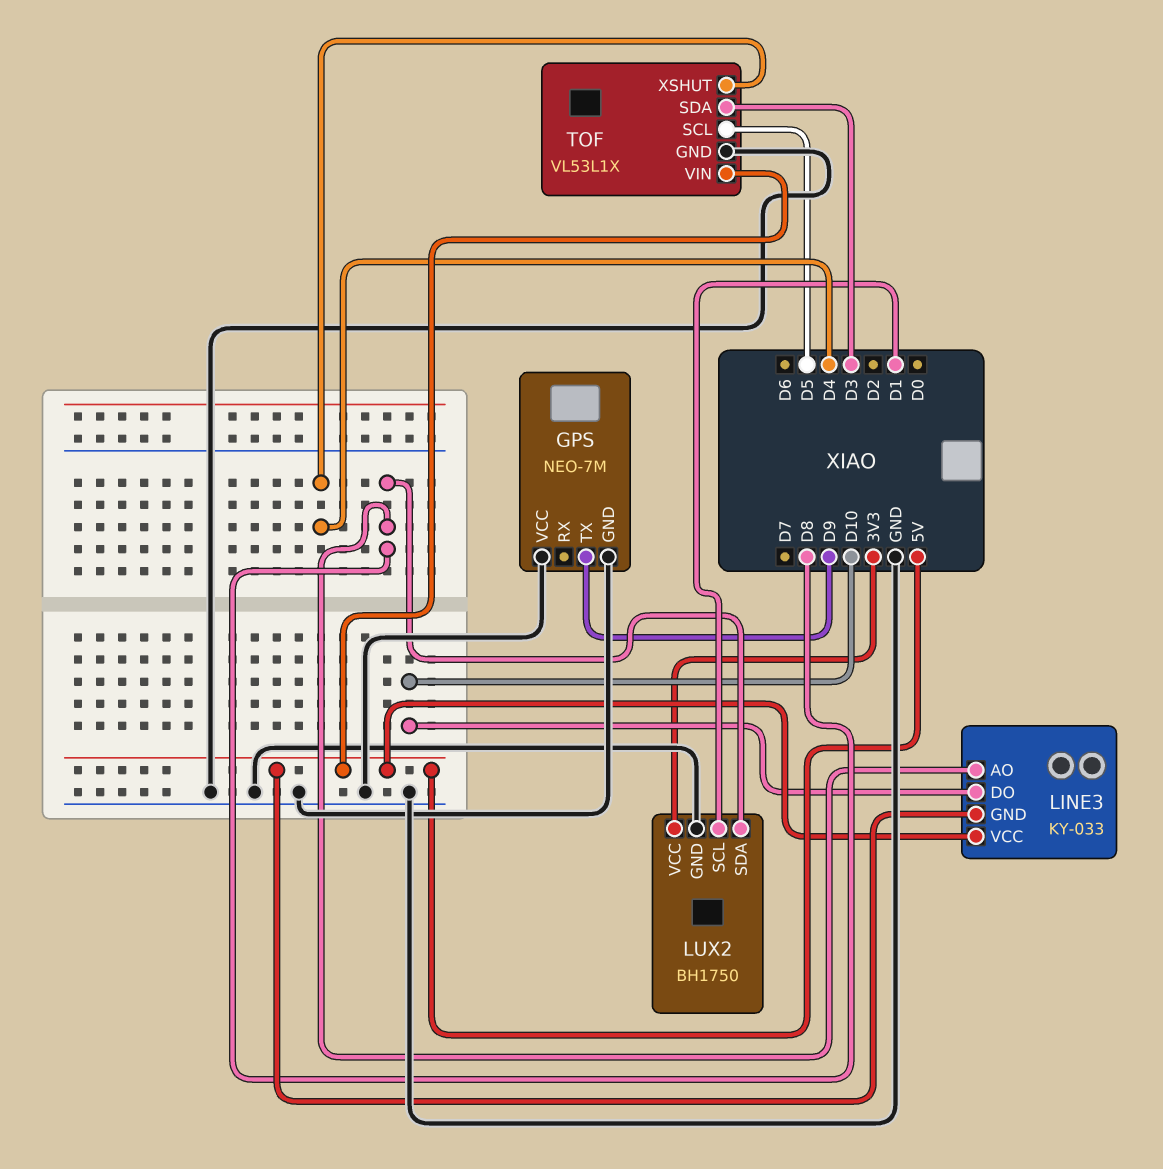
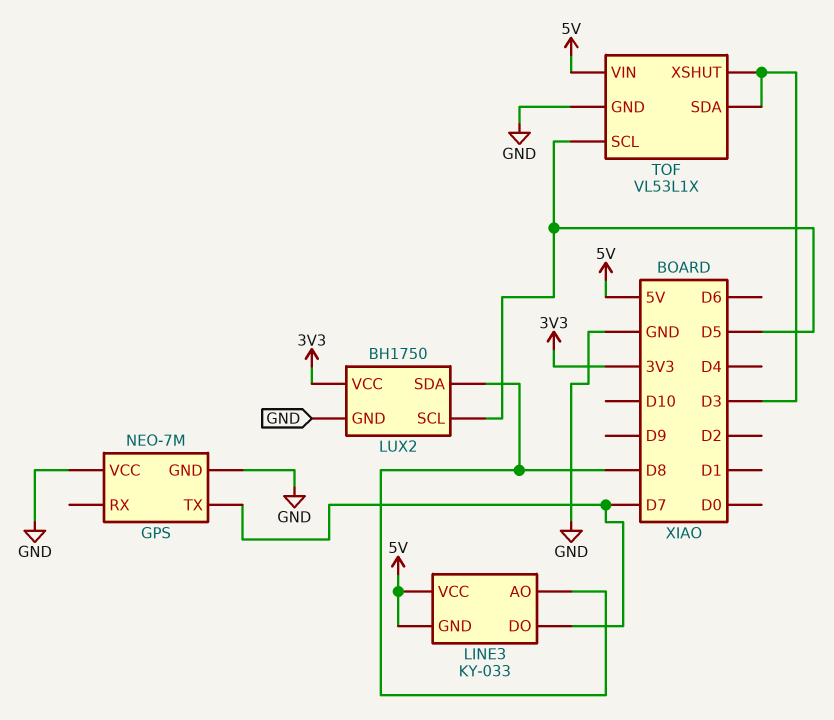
GPS pin TX: D9 -> D7
LINE3 pin DO: D10 -> D7
LUX2 pin SCL: D1 -> D5
TOF pin XSHUT: D4 -> D3

